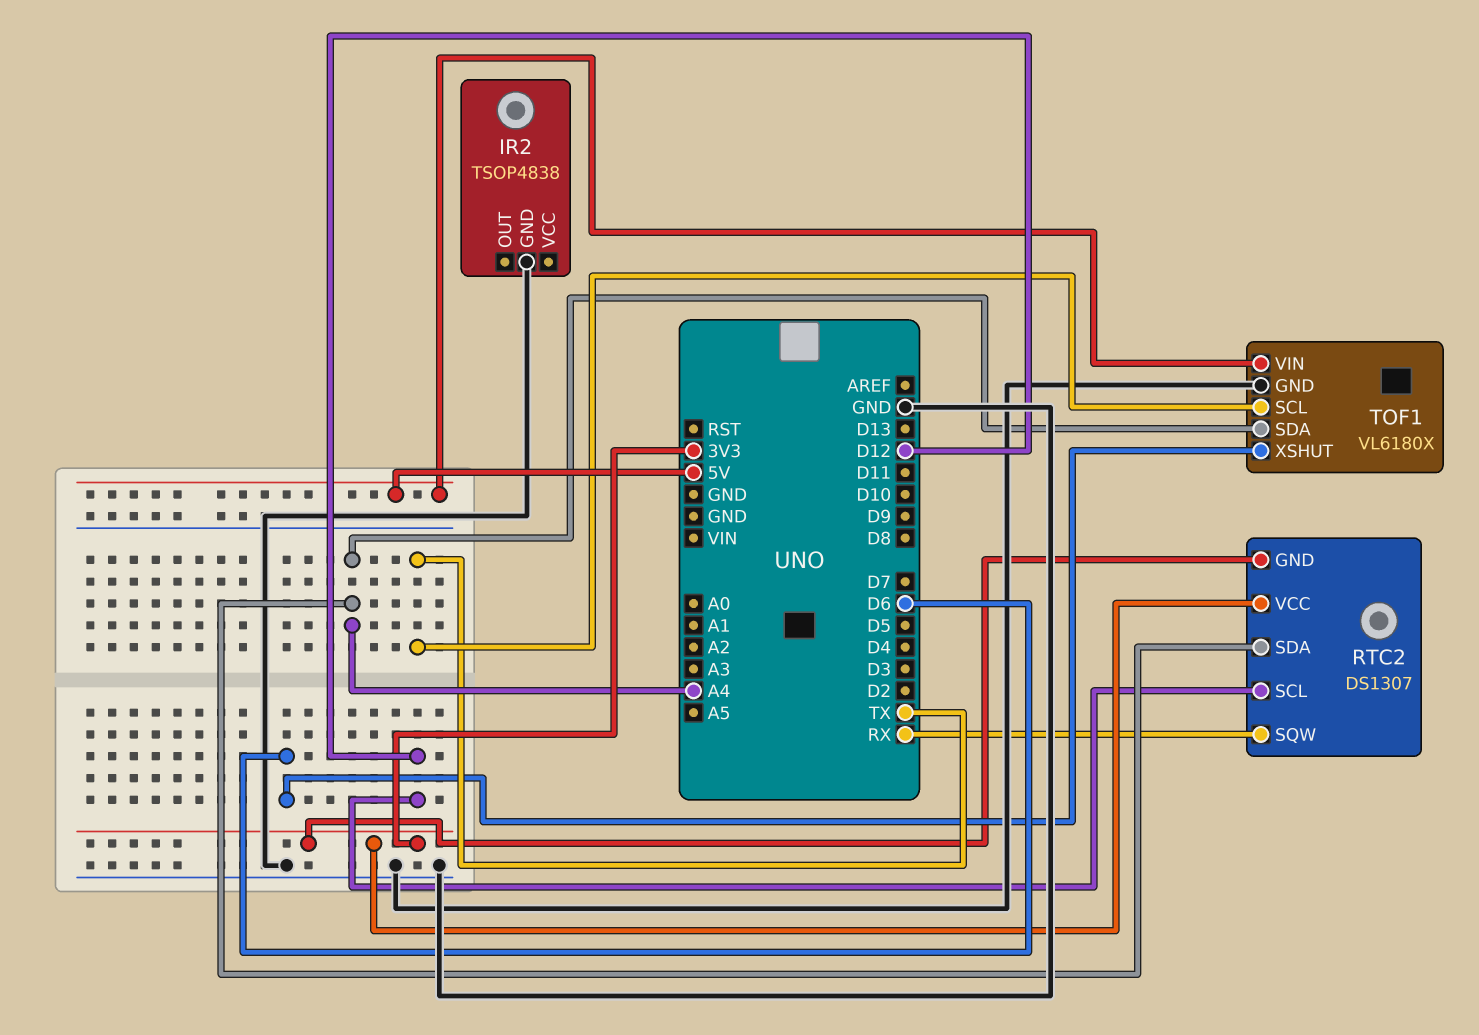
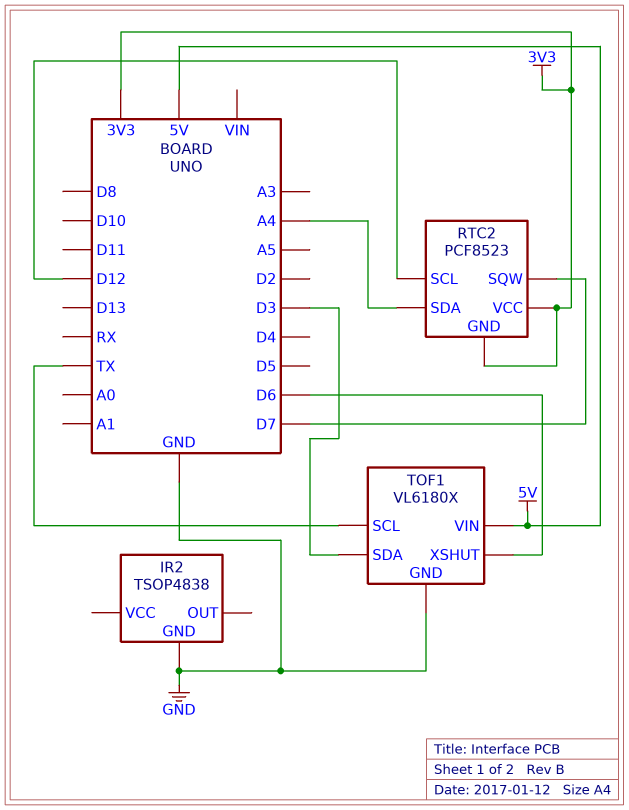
RTC2: DS1307 -> PCF8523
RTC2 pin SQW: RX -> D7
TOF1 pin SDA: A4 -> D3

